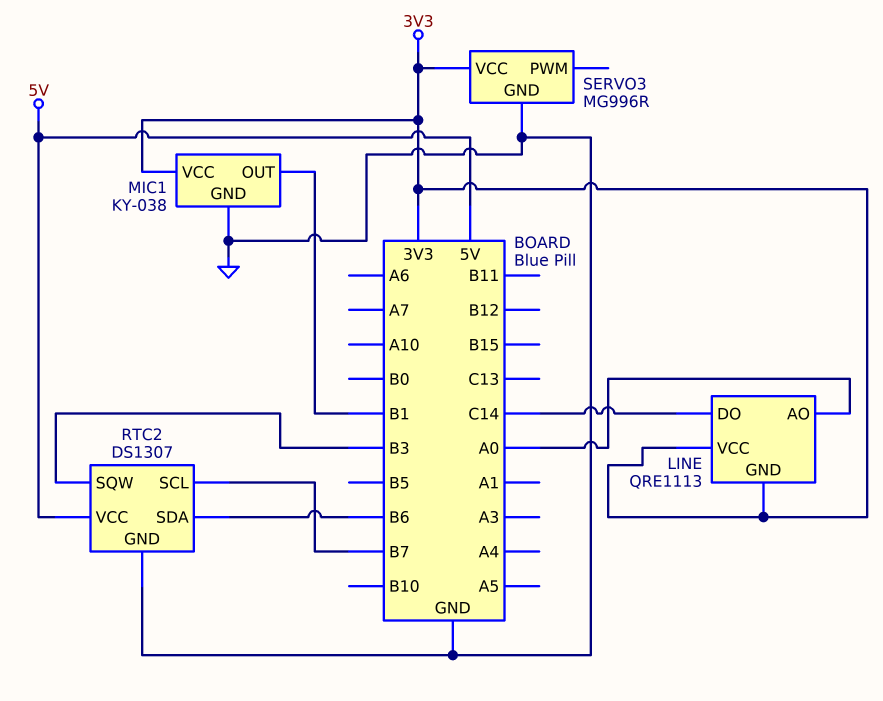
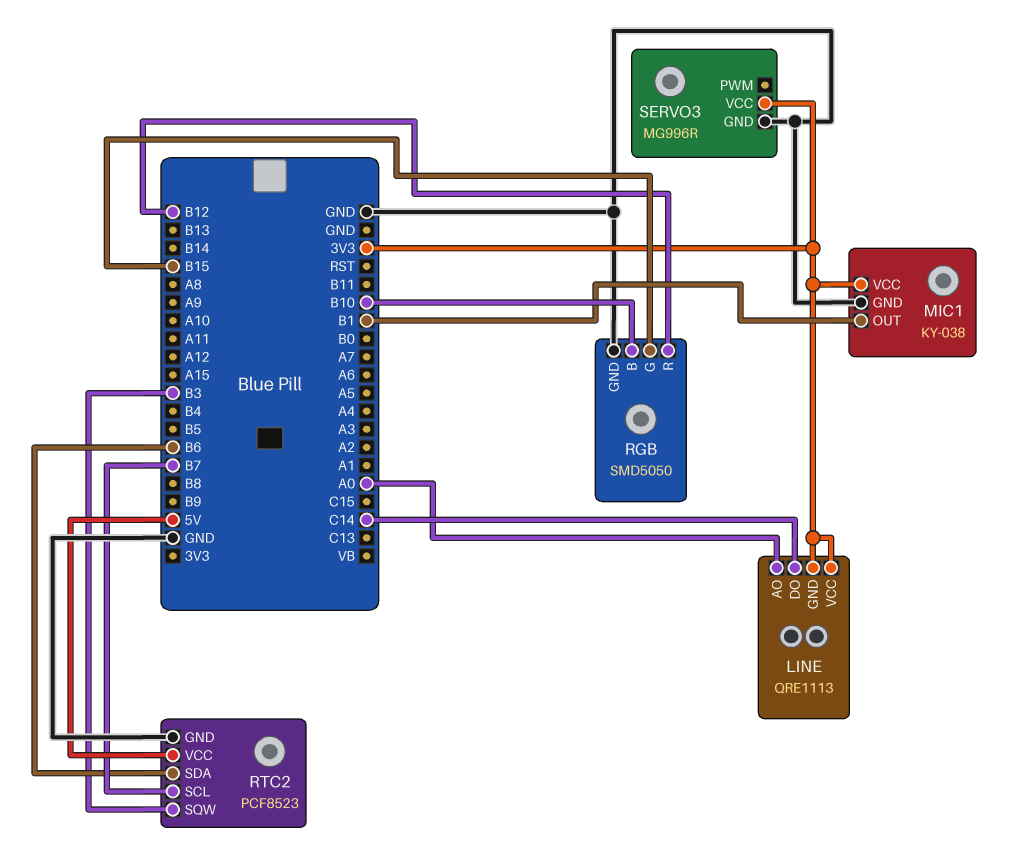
RGB: none -> SMD5050
RGB pin B: none -> B10
RGB pin G: none -> B15
RGB pin GND: none -> GND
RGB pin R: none -> B12
RTC2: DS1307 -> PCF8523

